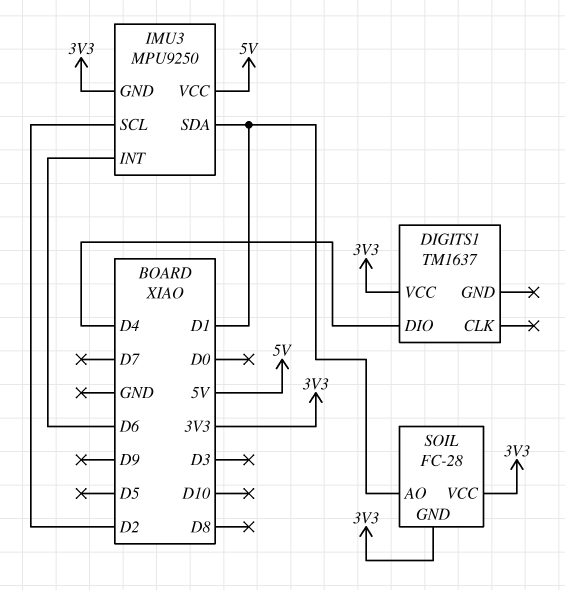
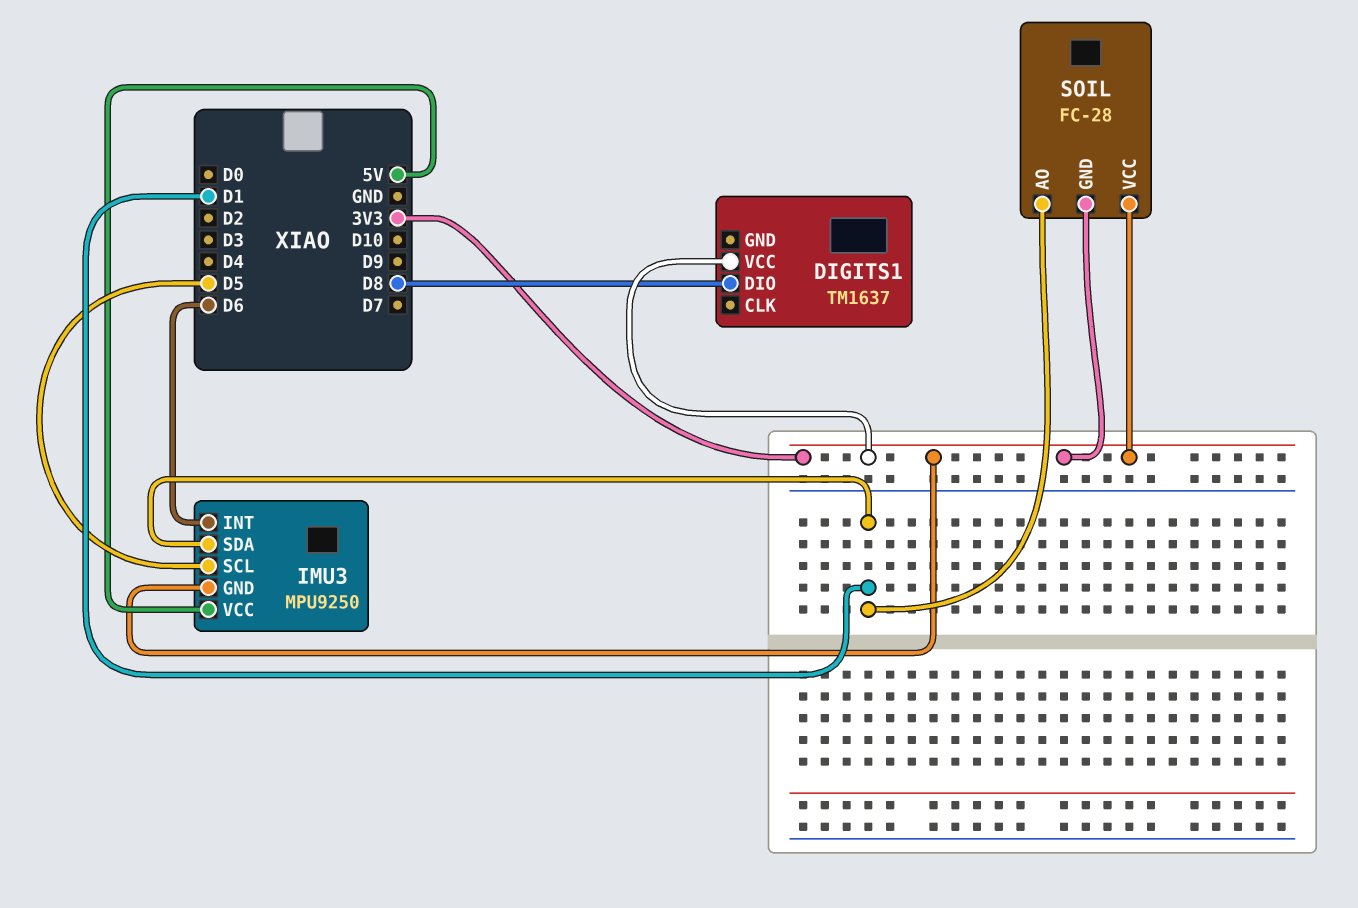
DIGITS1 pin DIO: D4 -> D8
IMU3 pin SCL: D2 -> D5

